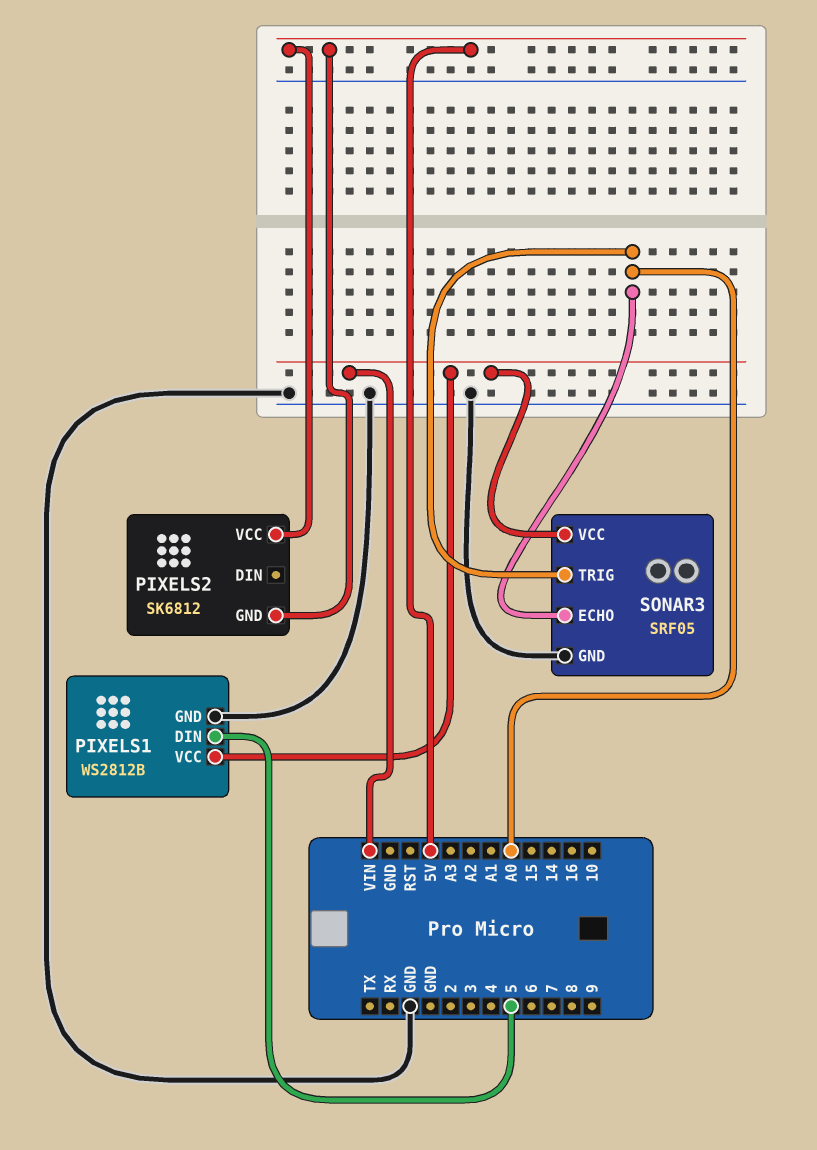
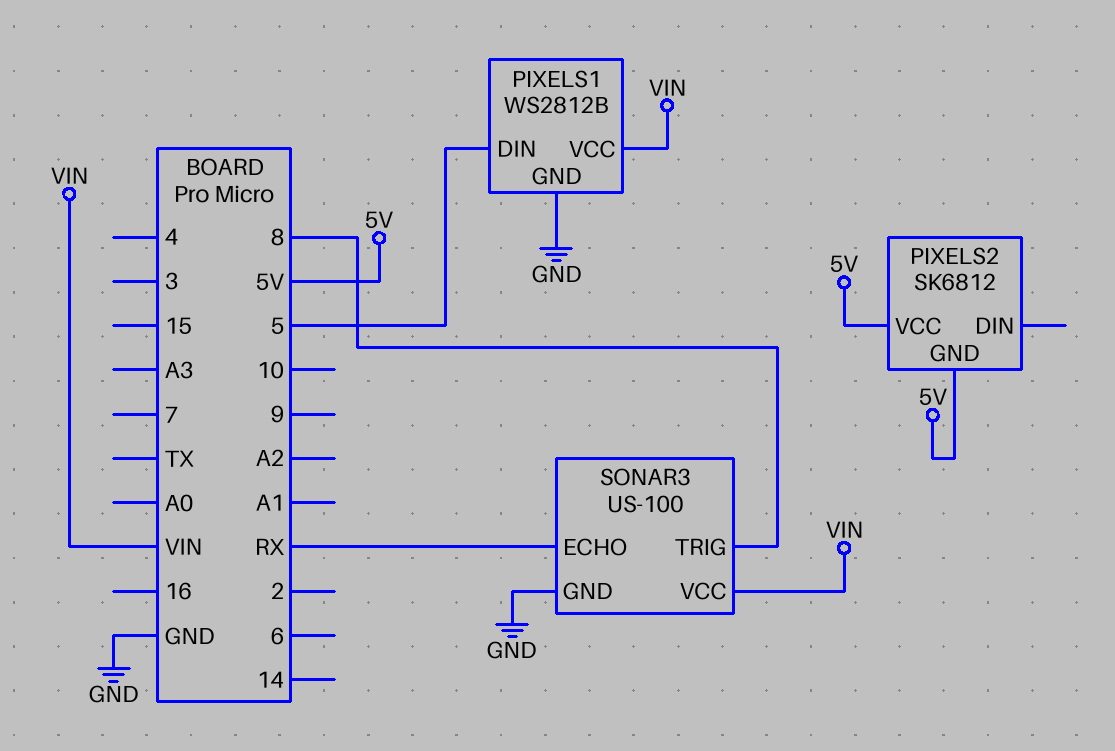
SONAR3: SRF05 -> US-100
SONAR3 pin ECHO: A0 -> RX
SONAR3 pin TRIG: A0 -> 8

